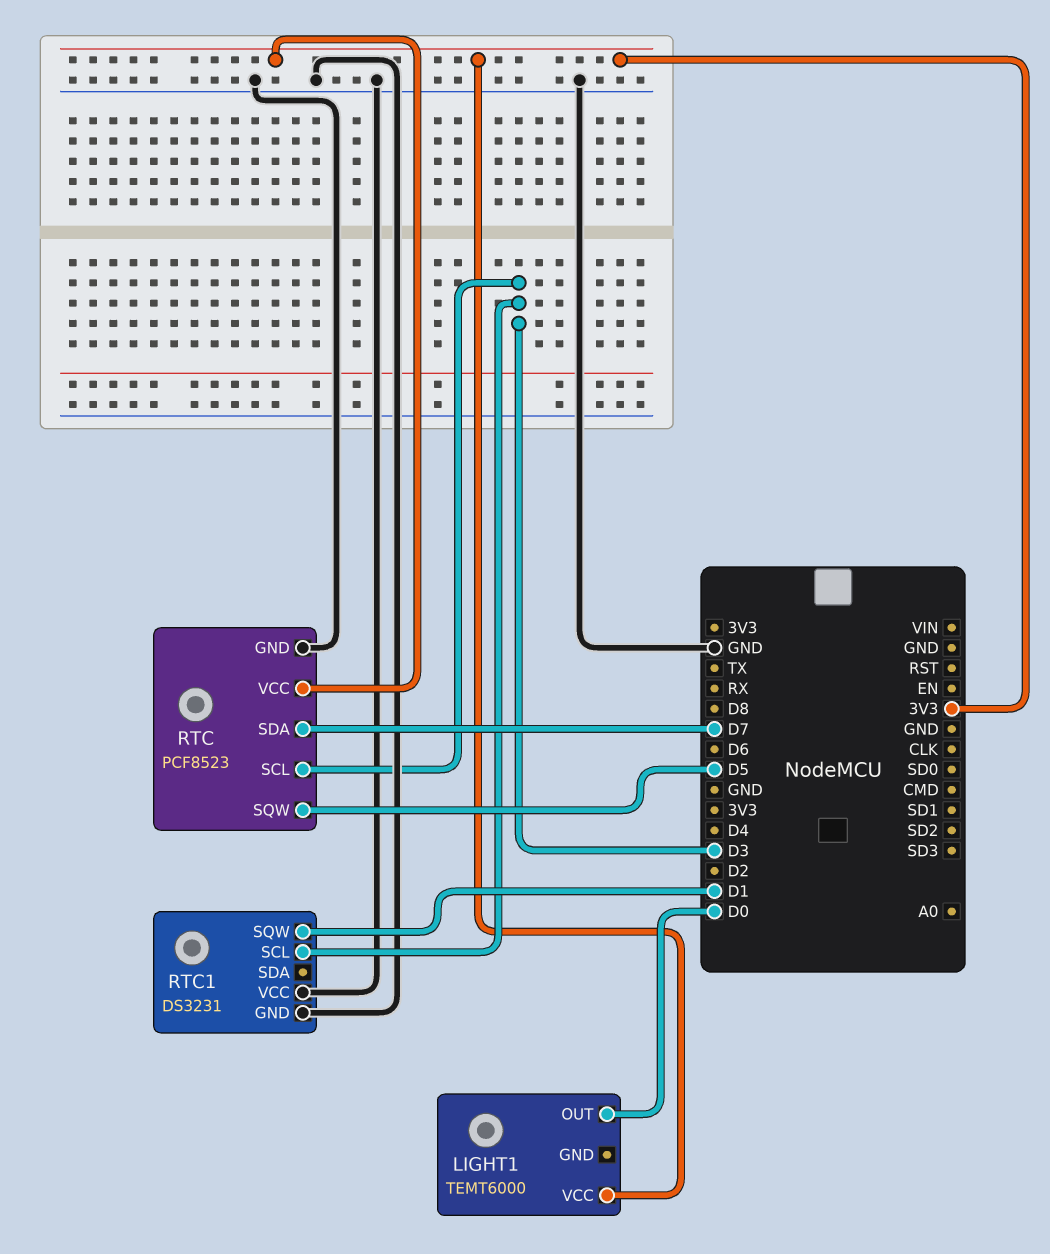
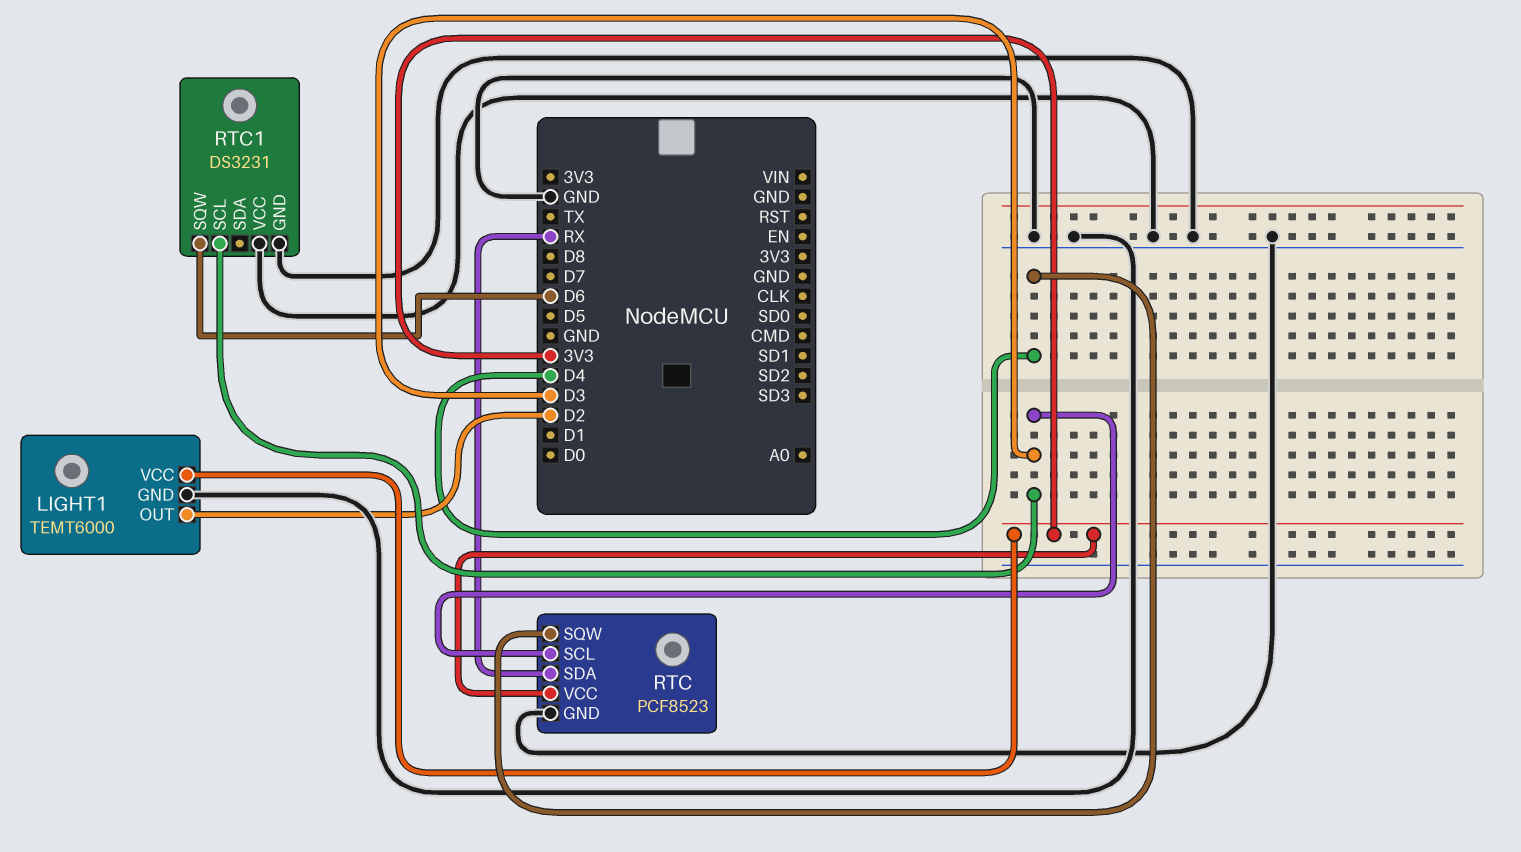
LIGHT1 pin GND: none -> GND
LIGHT1 pin OUT: D0 -> D2
RTC pin SDA: D7 -> RX
RTC pin SQW: D5 -> D4
RTC1 pin SQW: D1 -> D6

